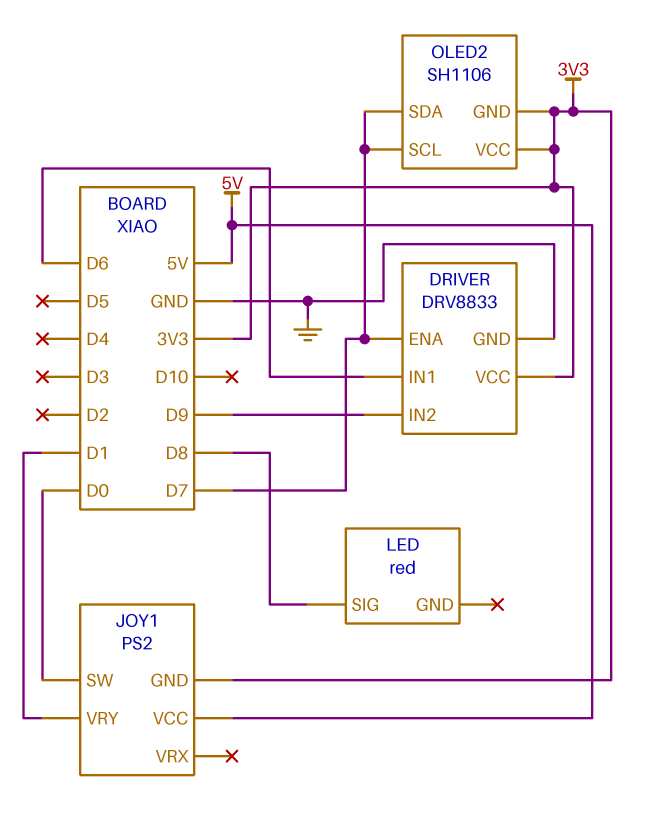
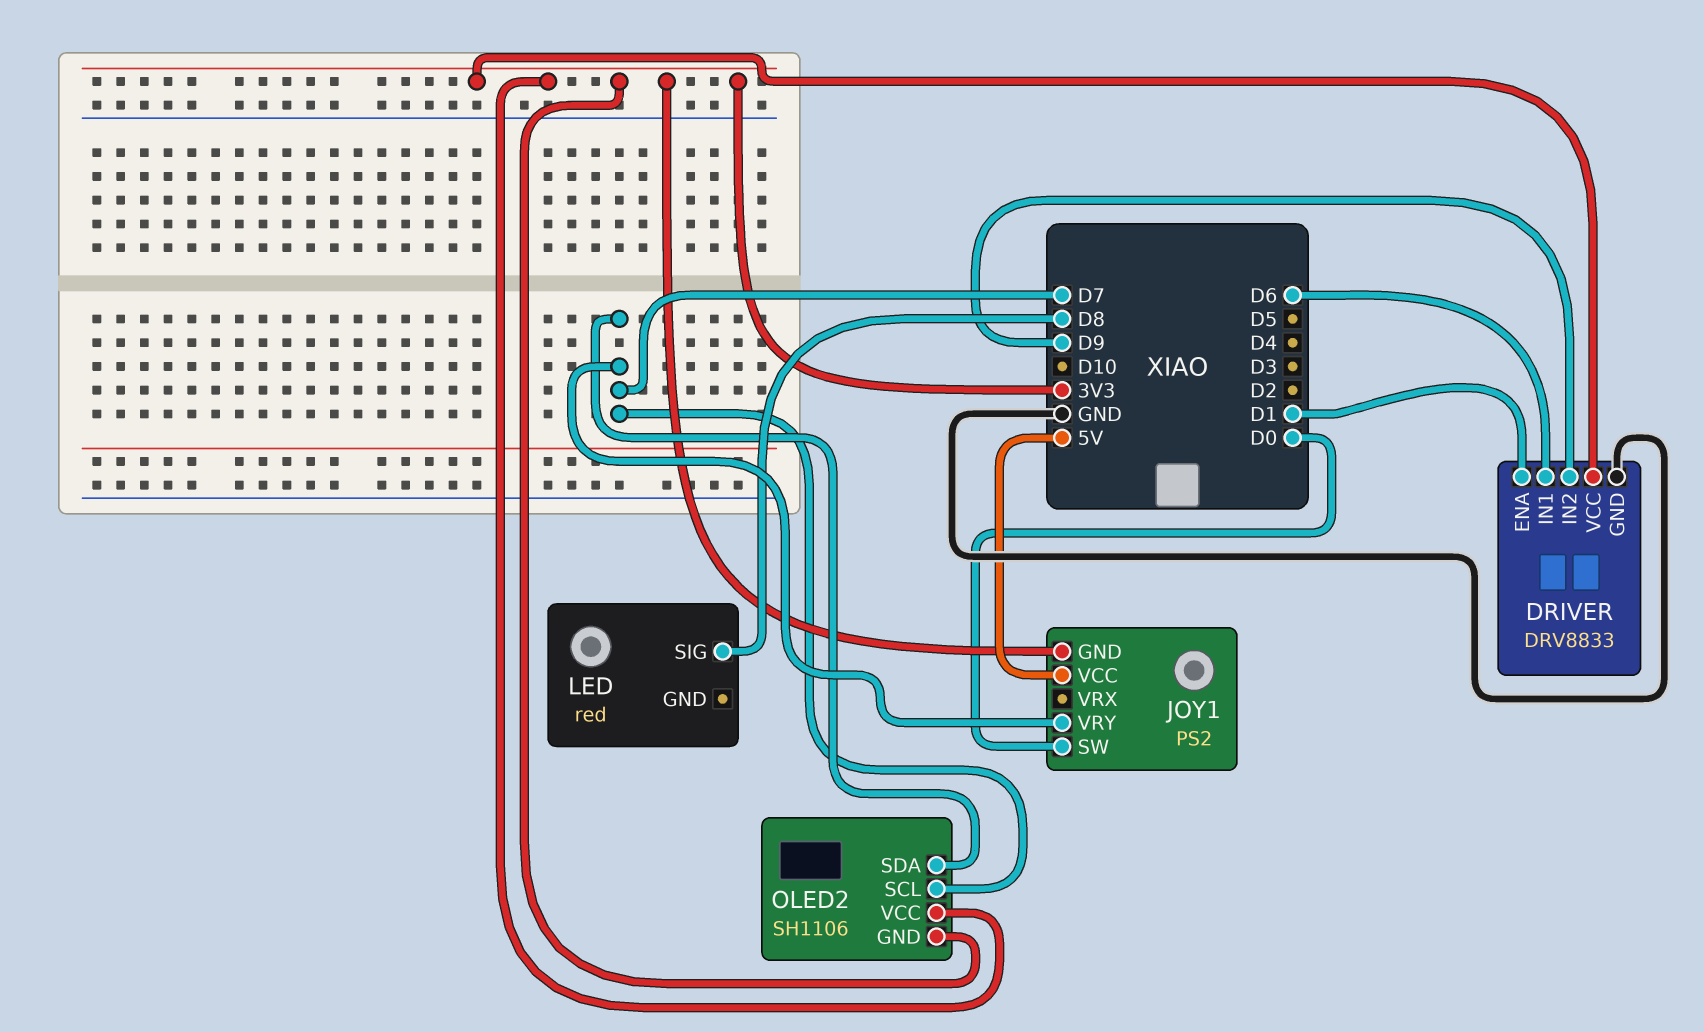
DRIVER pin ENA: D7 -> D1
JOY1 pin VRY: D1 -> D7

